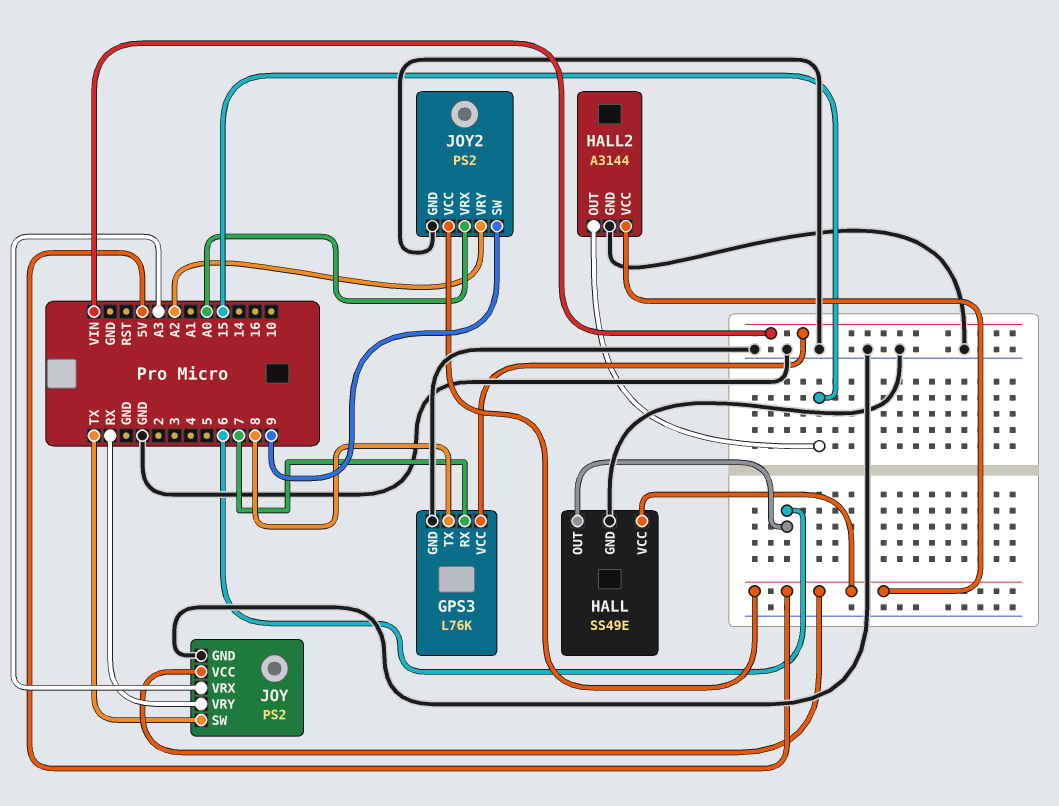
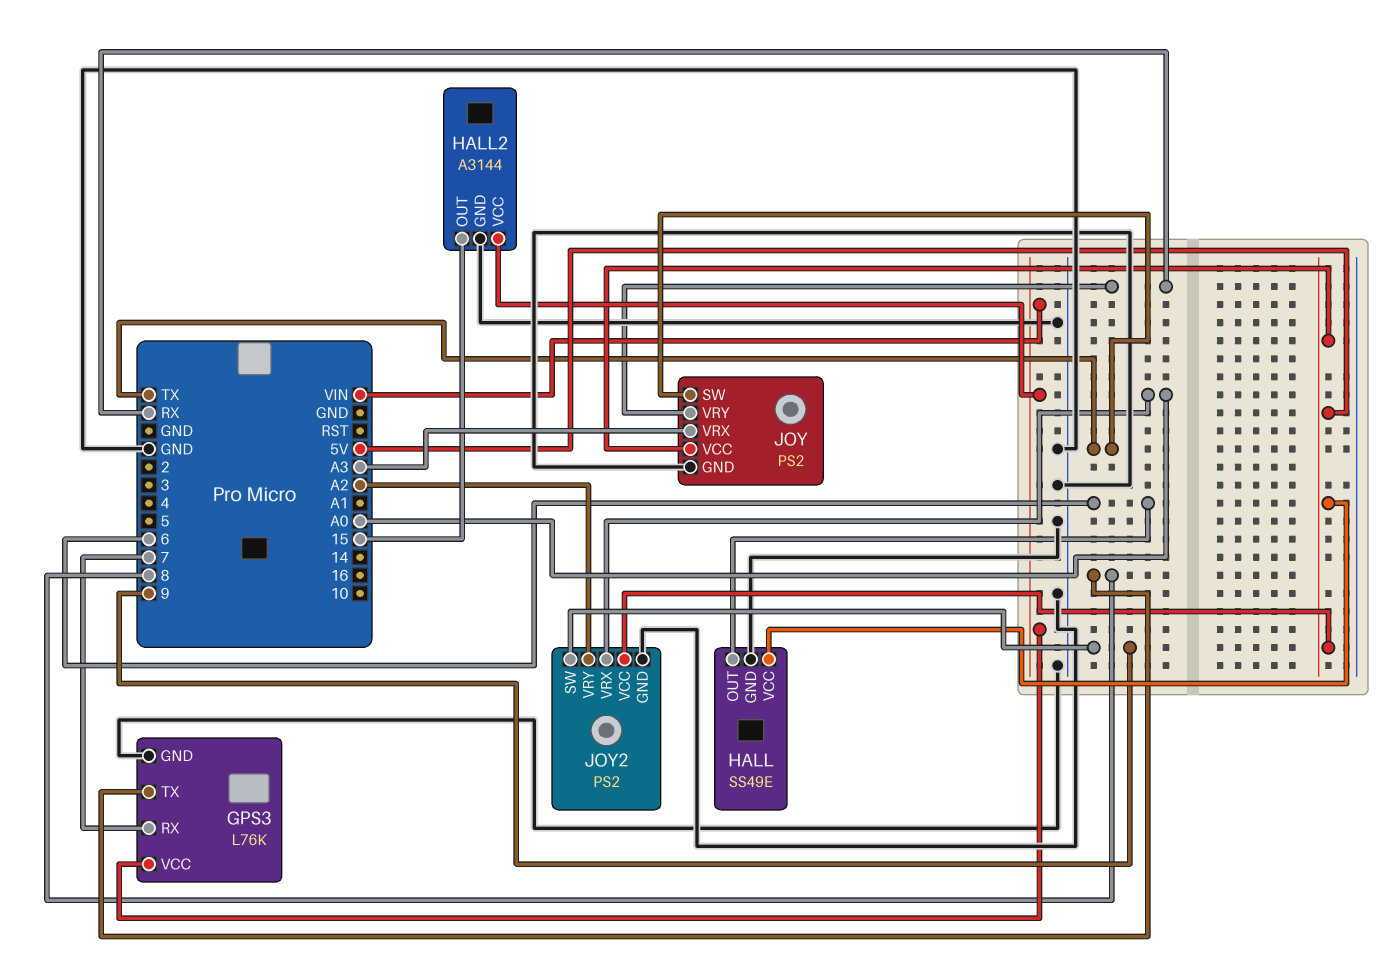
HALL2 pin VCC: 5V -> VIN

